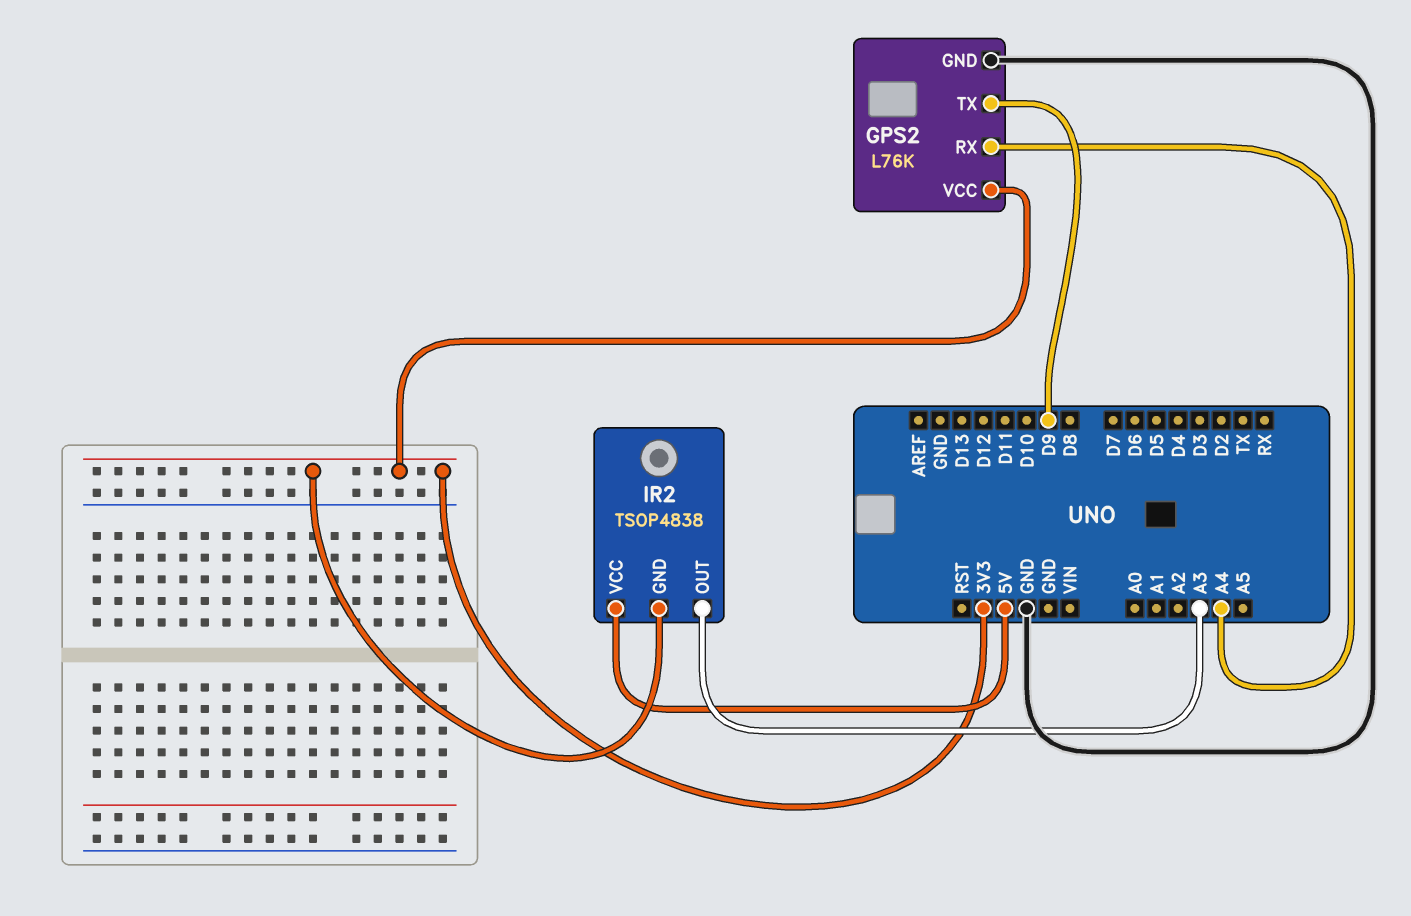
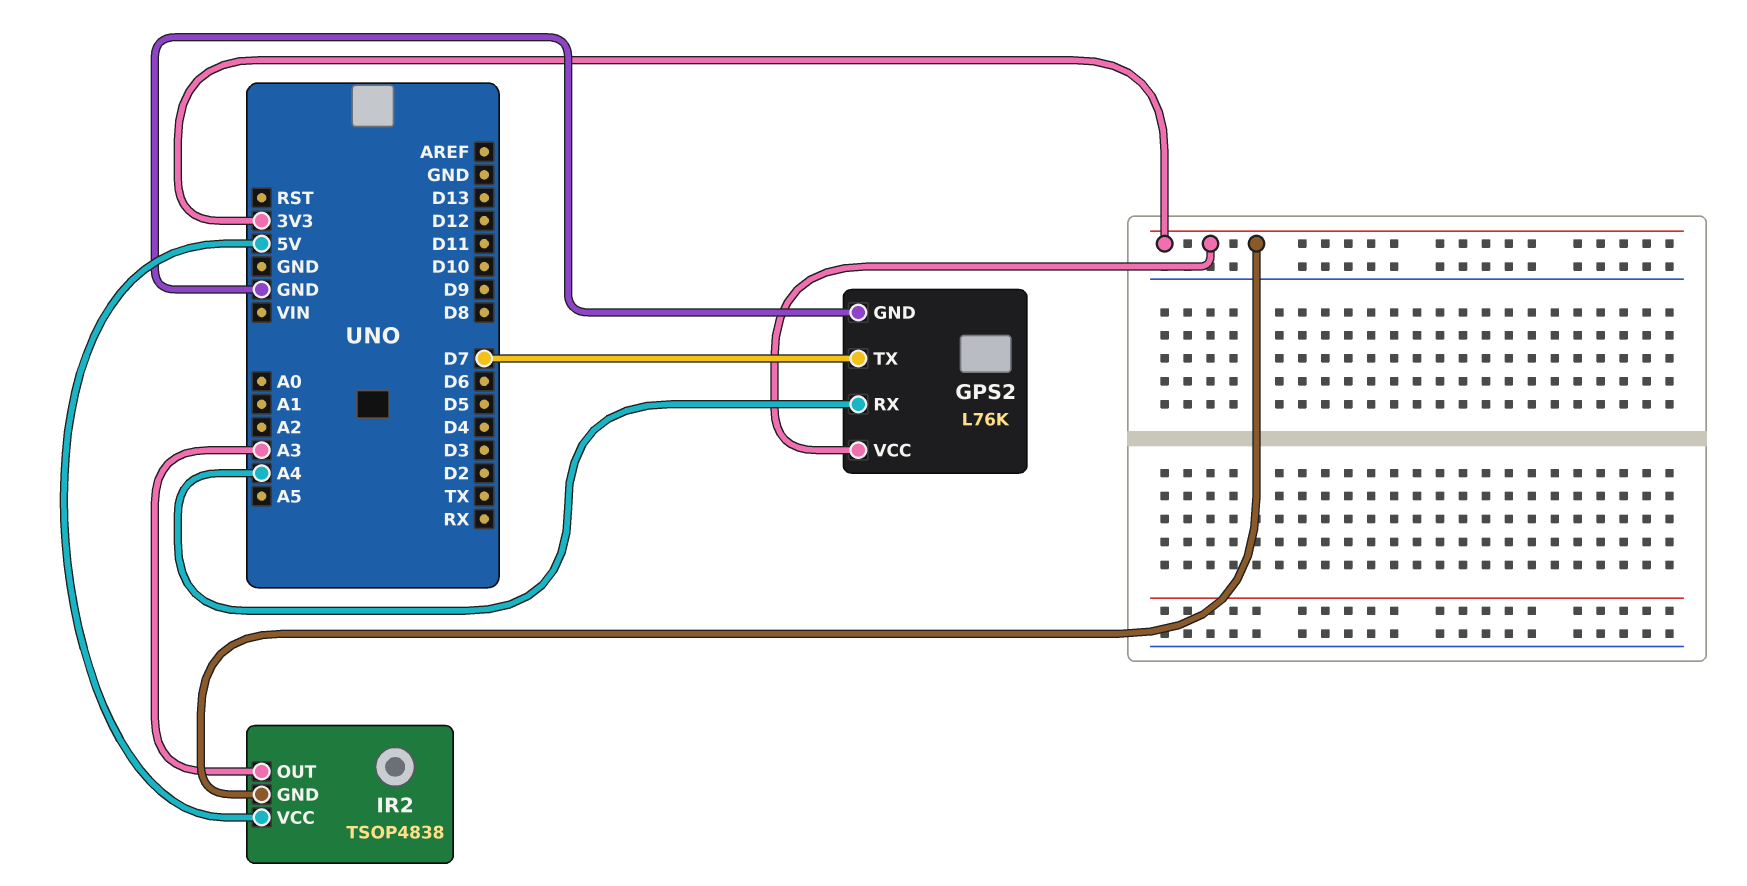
GPS2 pin TX: D9 -> D7

